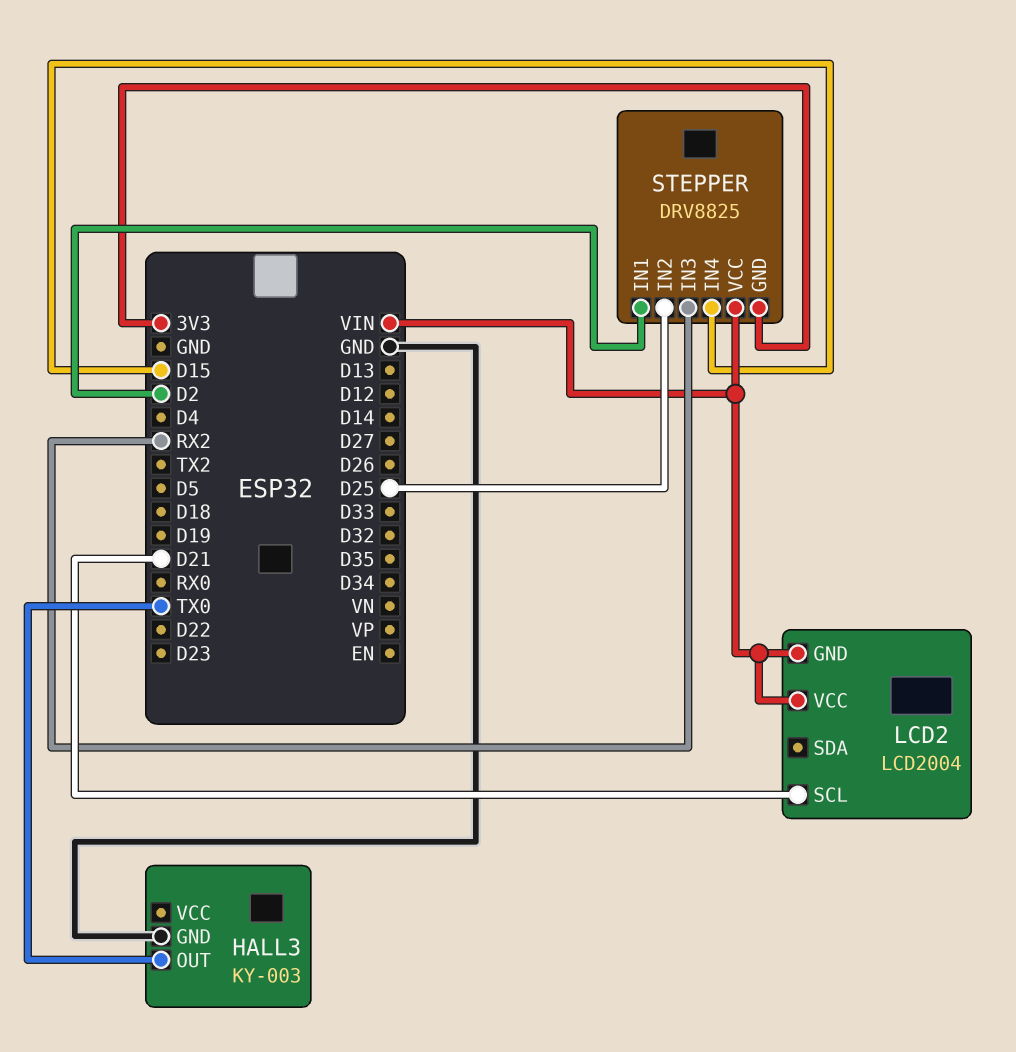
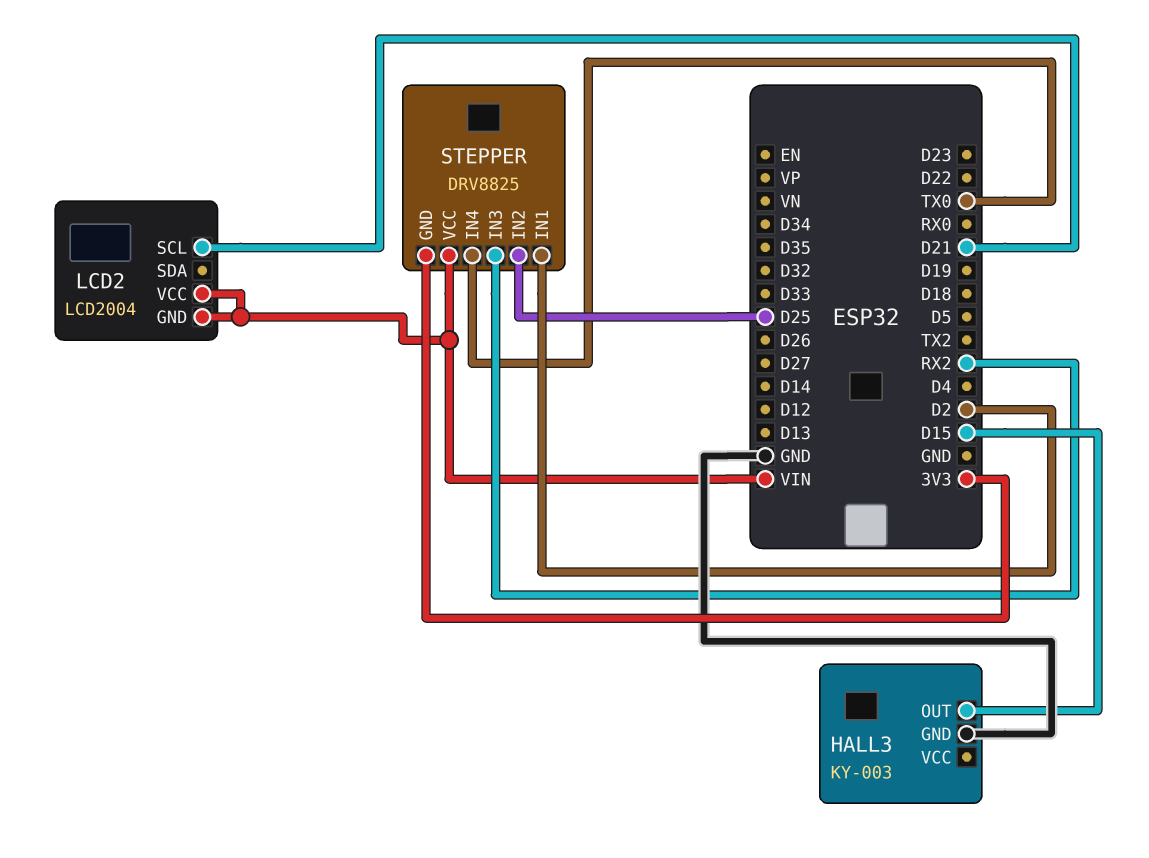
HALL3 pin OUT: TX0 -> D15
STEPPER pin IN4: D15 -> TX0

